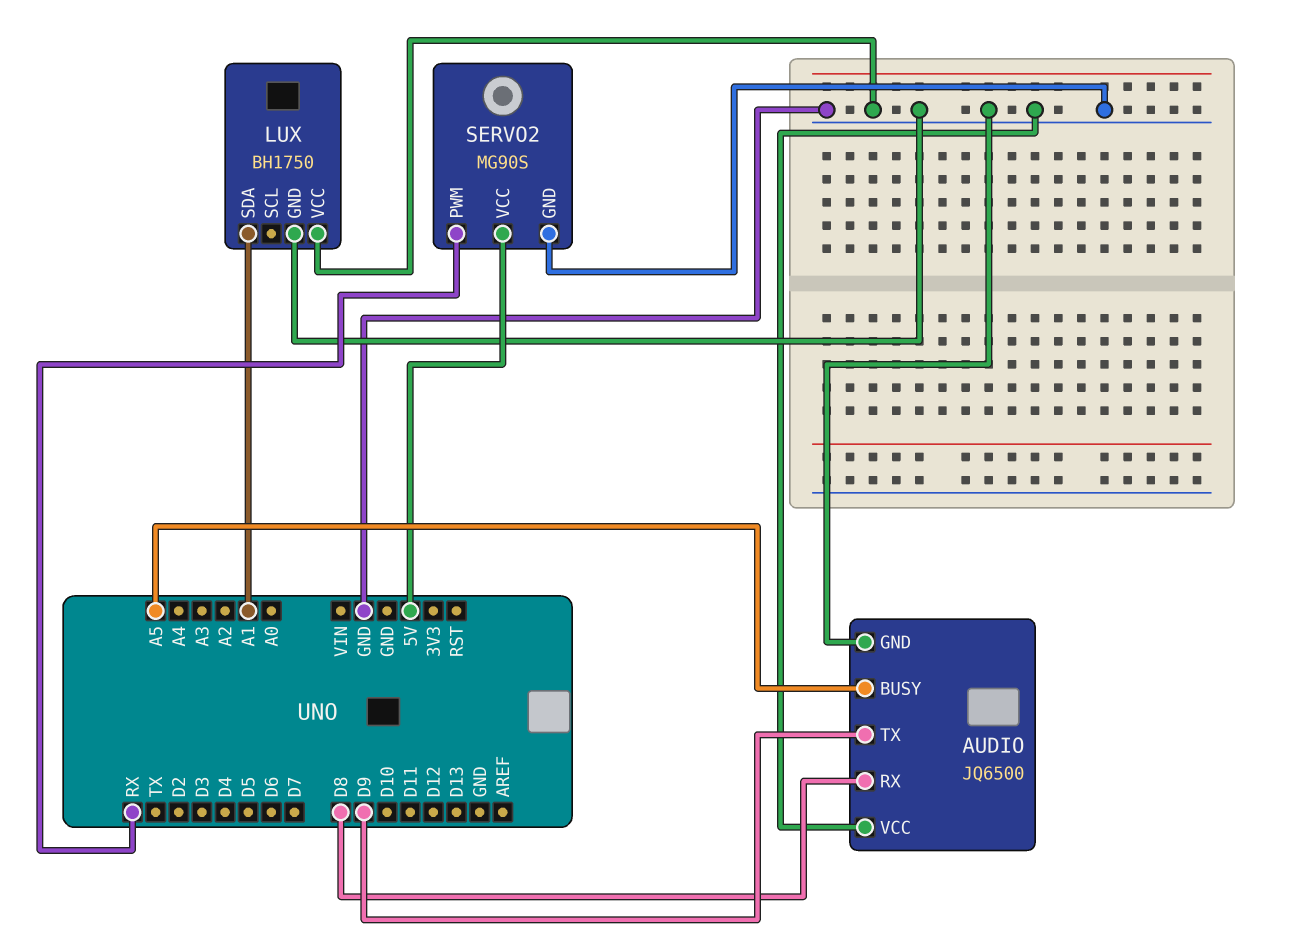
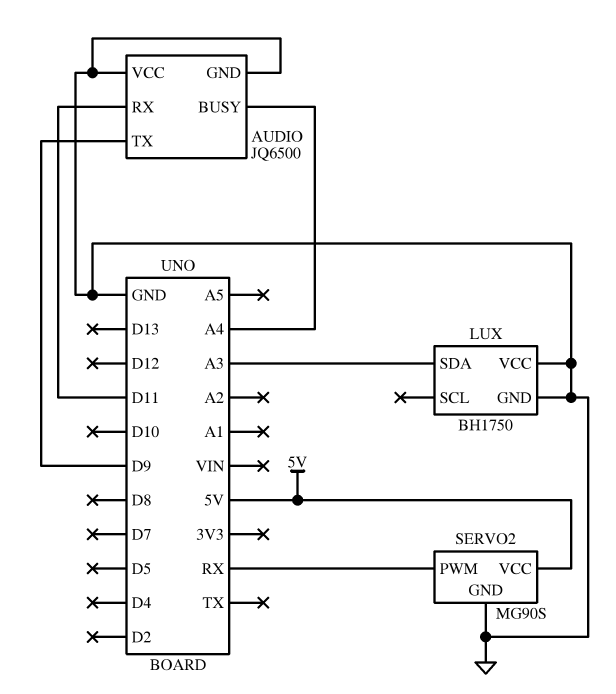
AUDIO pin BUSY: A5 -> A4
AUDIO pin RX: D8 -> D11
LUX pin SDA: A1 -> A3

